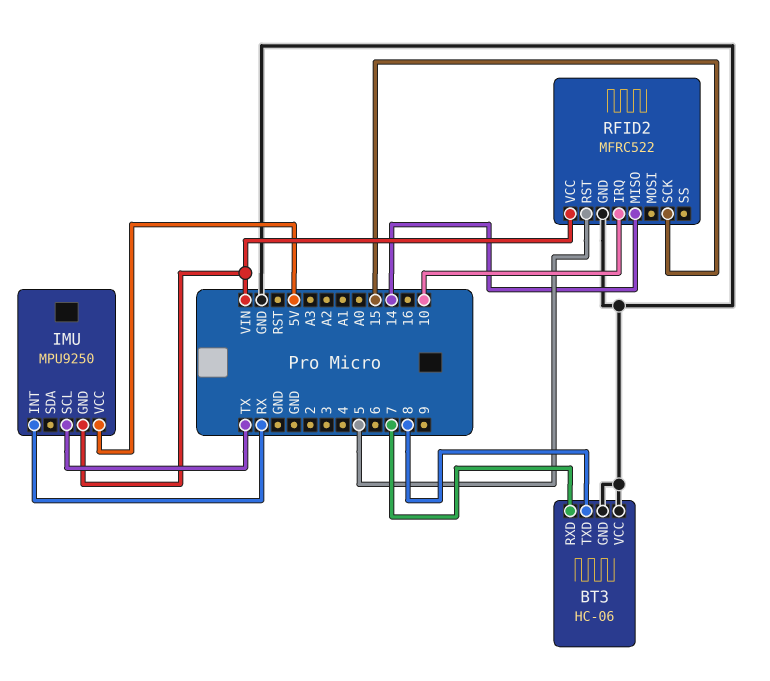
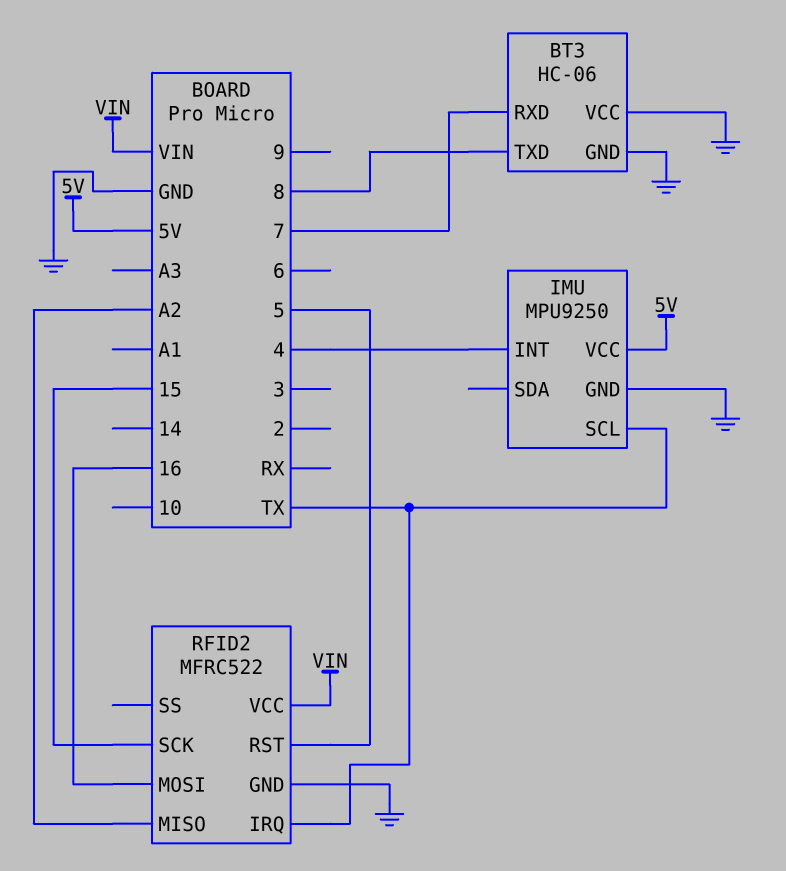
IMU pin GND: VIN -> GND
IMU pin INT: RX -> 4
RFID2 pin IRQ: 10 -> TX
RFID2 pin MISO: 14 -> A2
RFID2 pin MOSI: none -> 16

